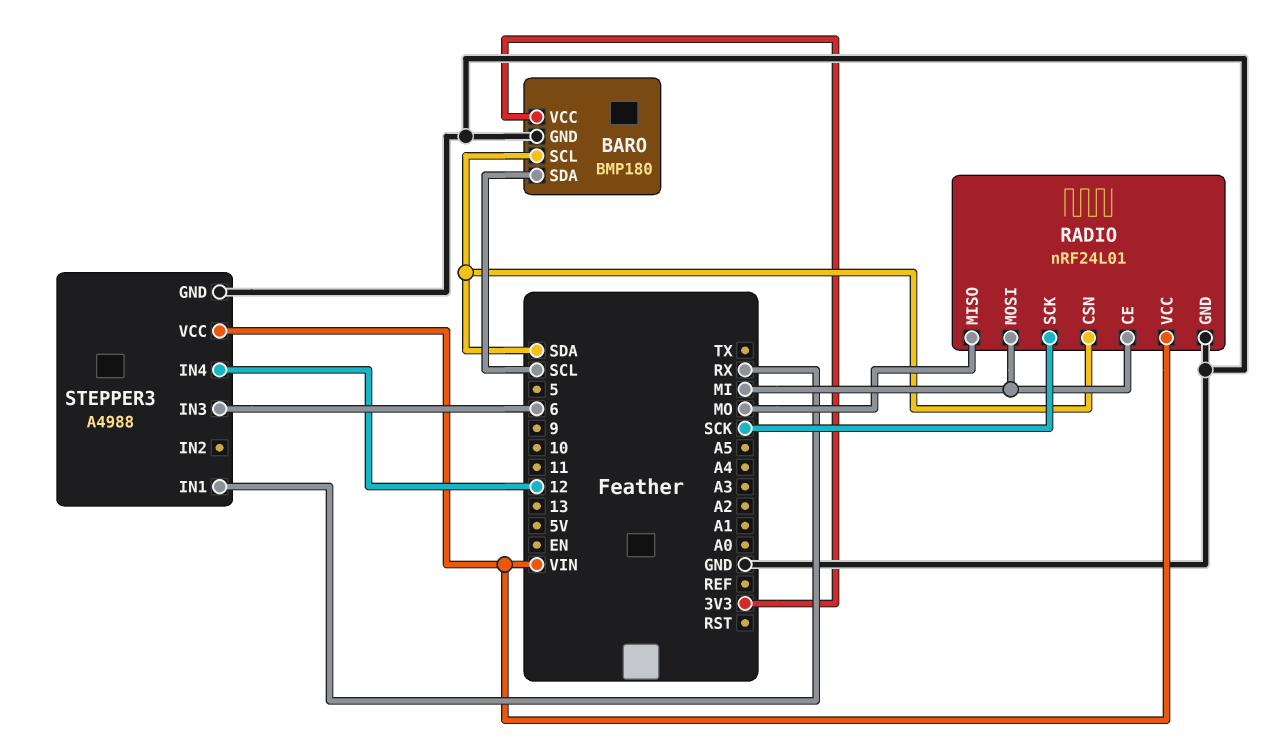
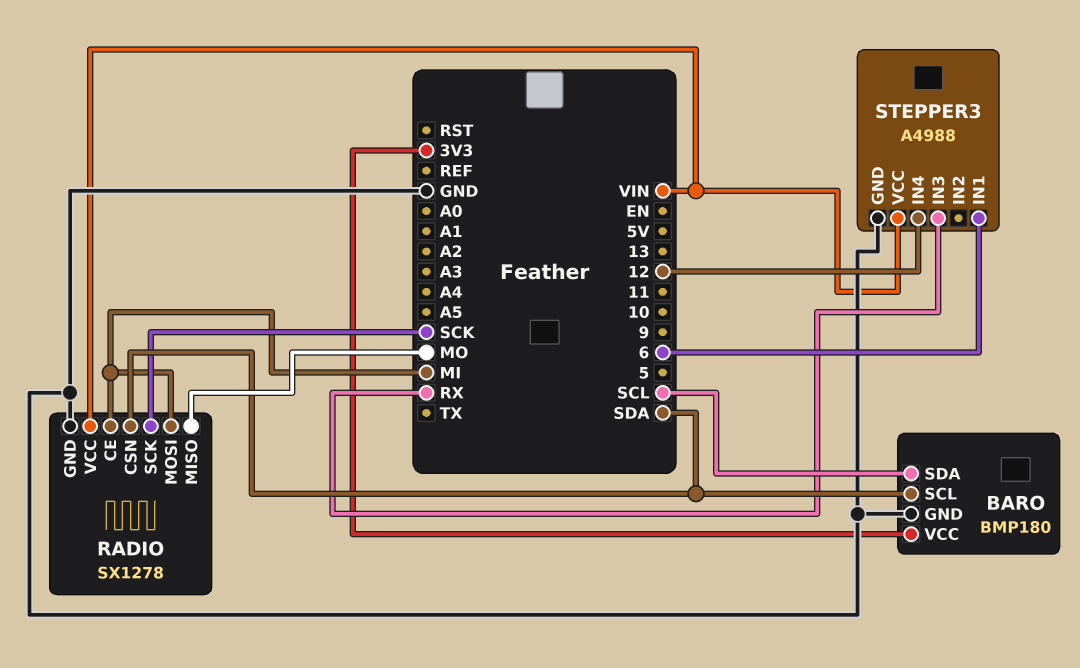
RADIO: nRF24L01 -> SX1278
STEPPER3 pin IN1: RX -> 6
STEPPER3 pin IN3: 6 -> RX

